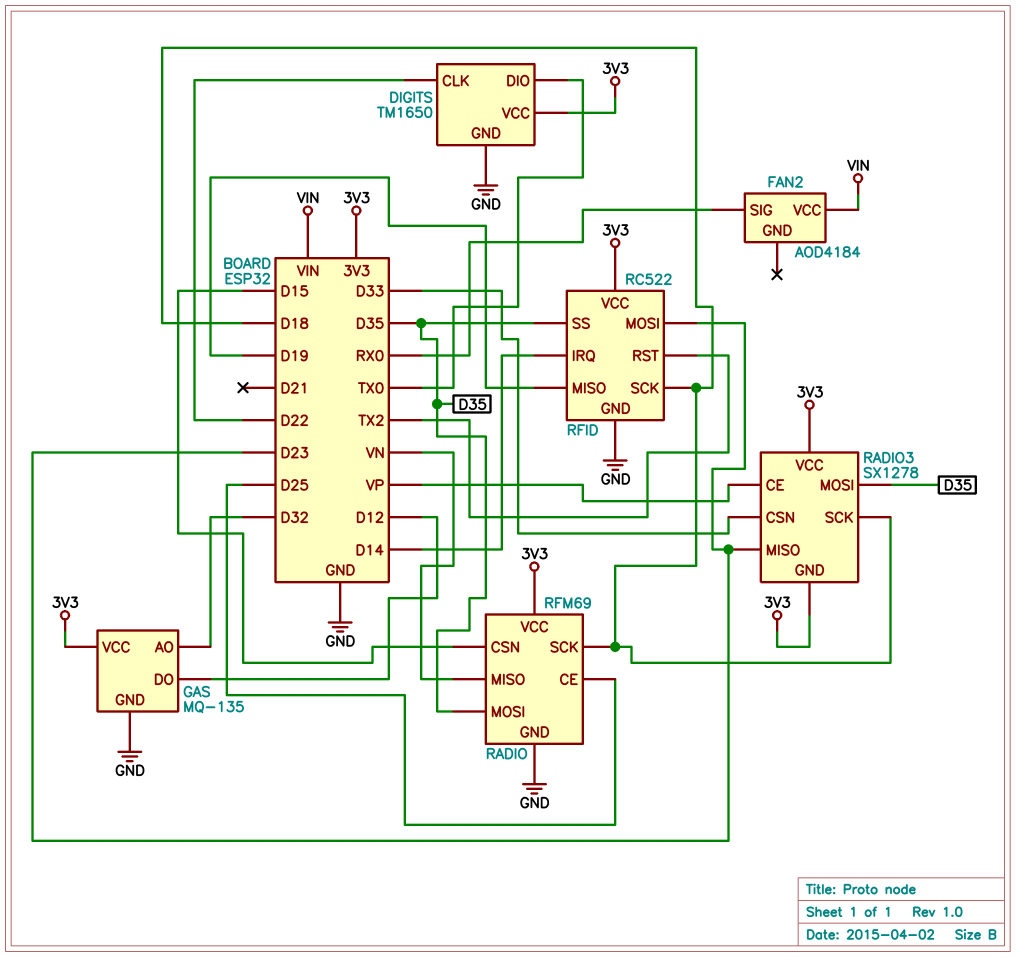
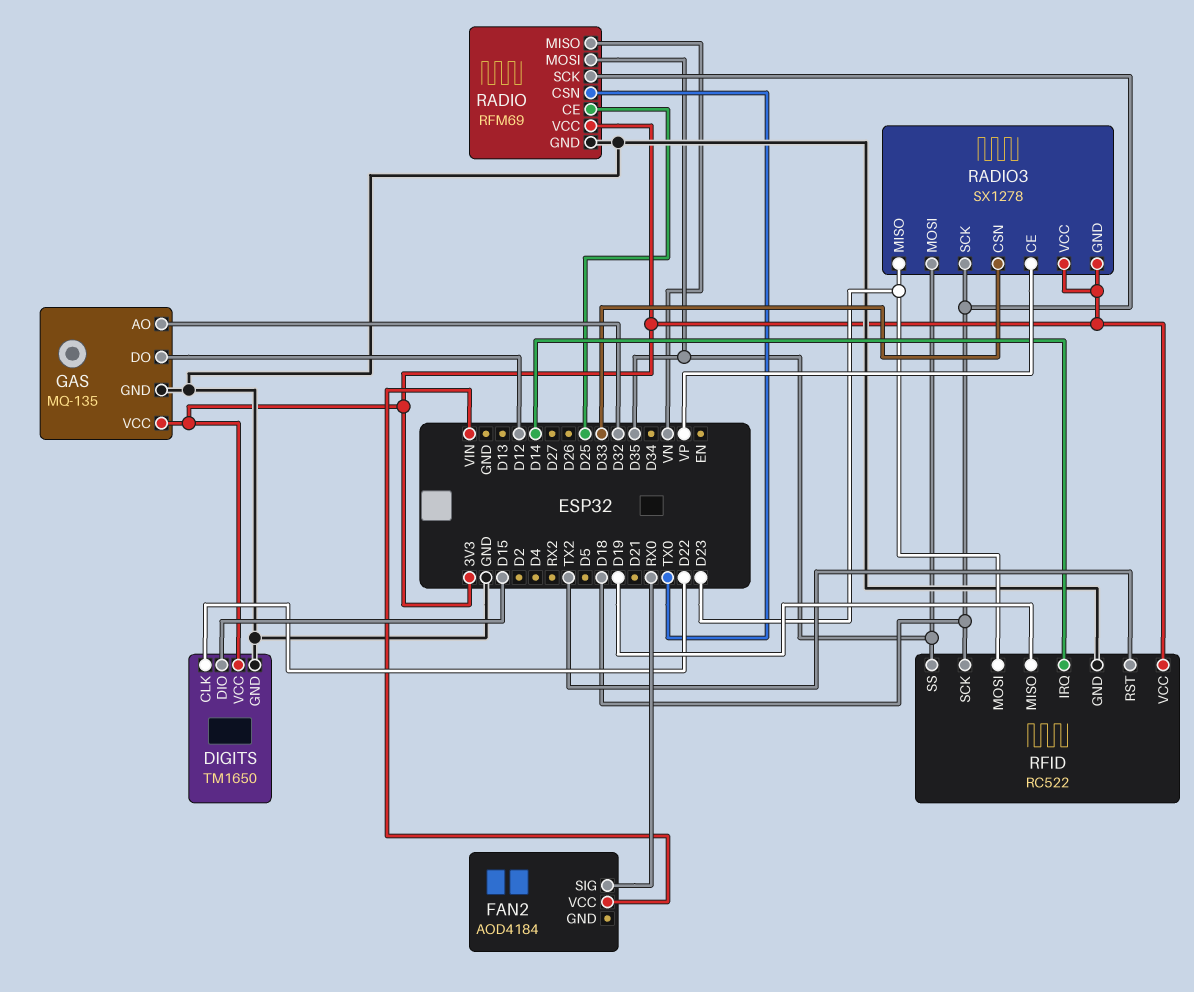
DIGITS pin DIO: TX0 -> D15
RADIO pin CSN: D15 -> TX0

